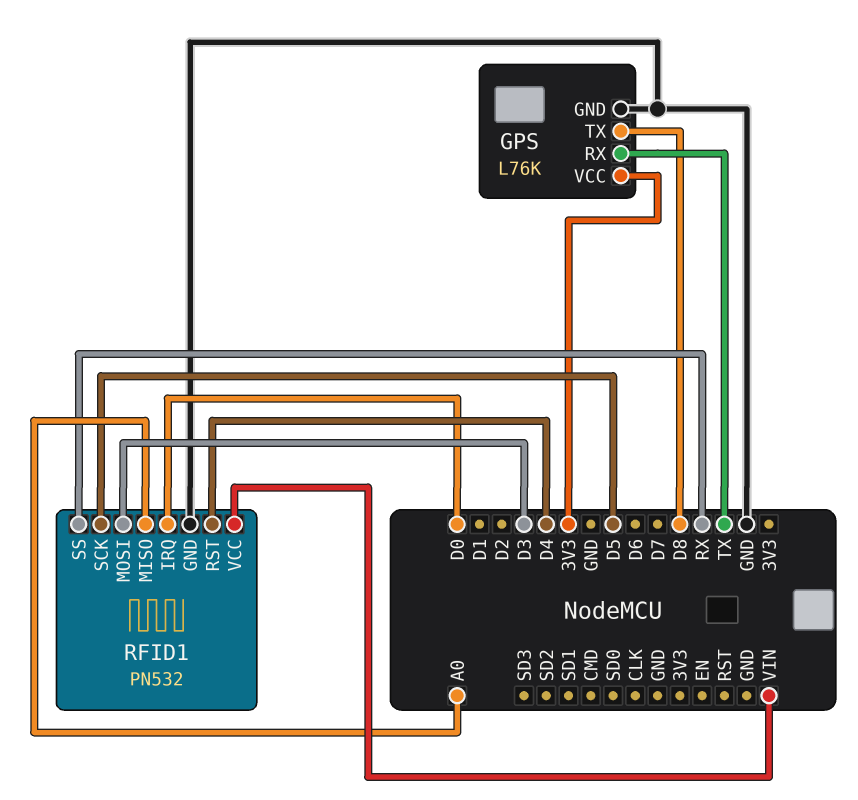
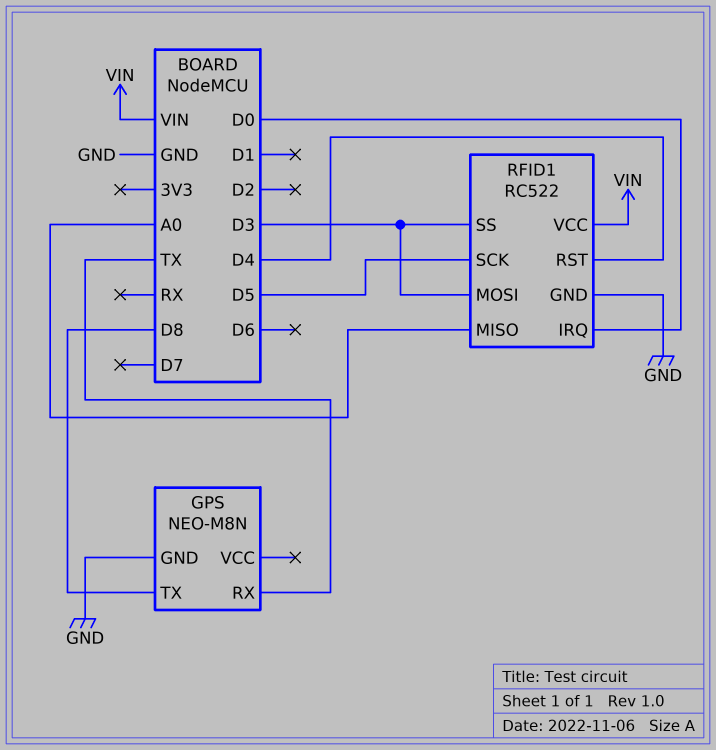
GPS: L76K -> NEO-M8N
GPS pin VCC: 3V3 -> none
RFID1: PN532 -> RC522
RFID1 pin SS: RX -> D3

